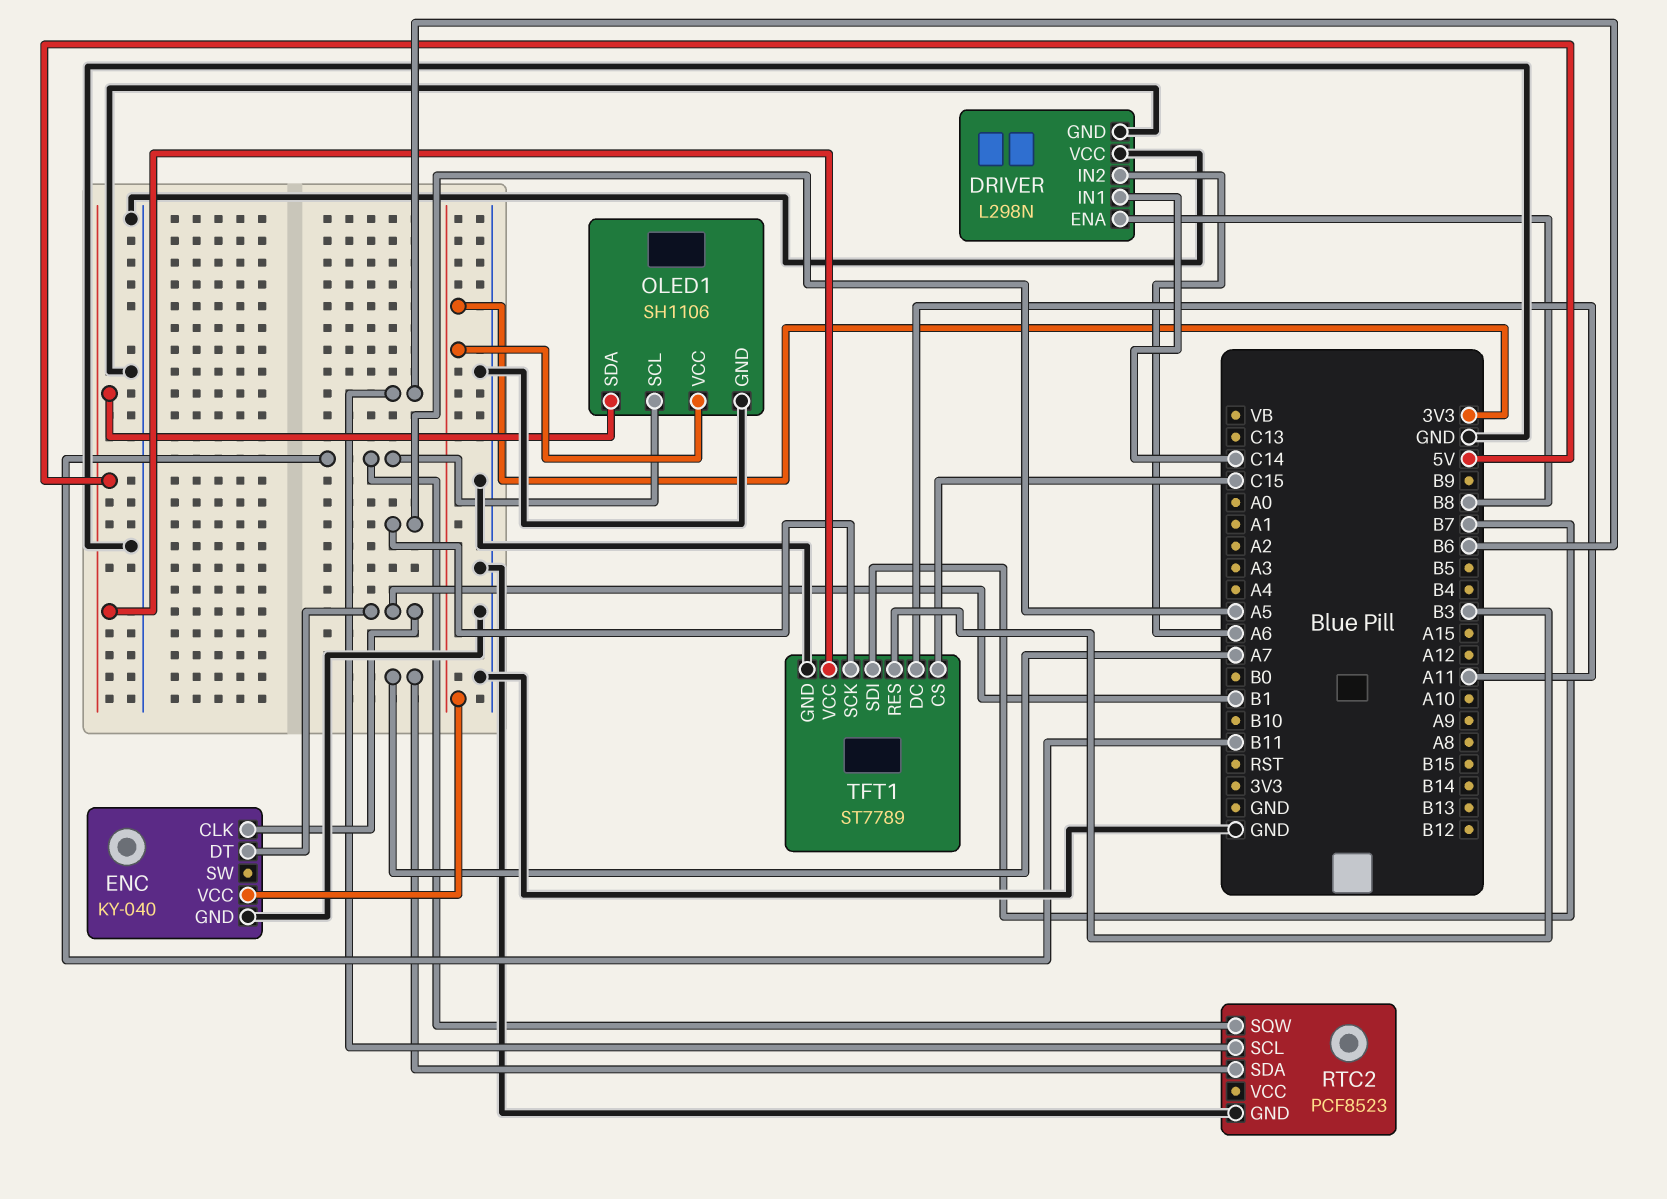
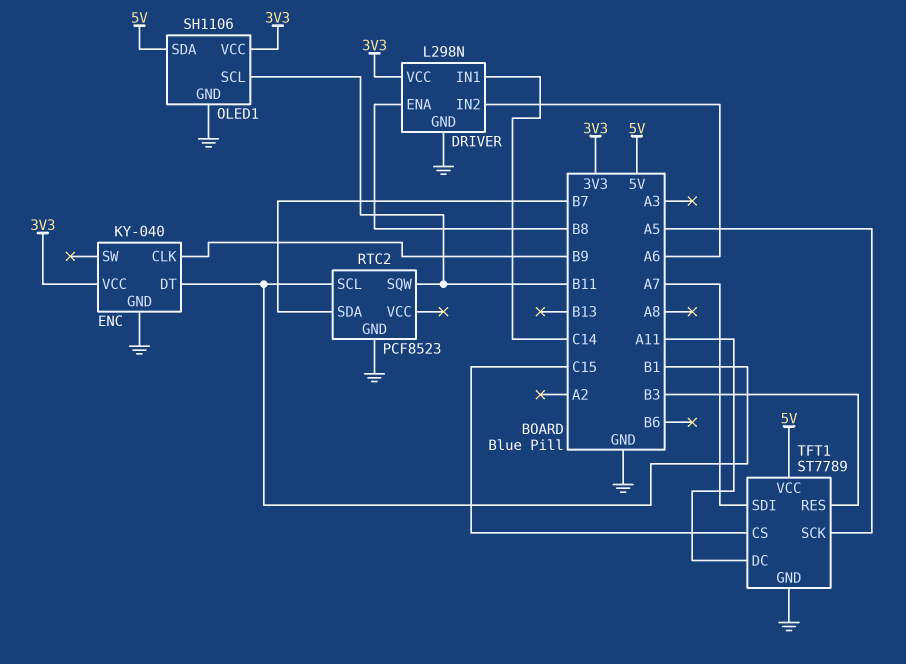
DRIVER pin VCC: GND -> 3V3
ENC pin CLK: B1 -> B9
RTC2 pin SCL: B6 -> B1
RTC2 pin SDA: A7 -> B7
TFT1 pin SDI: B7 -> A7

